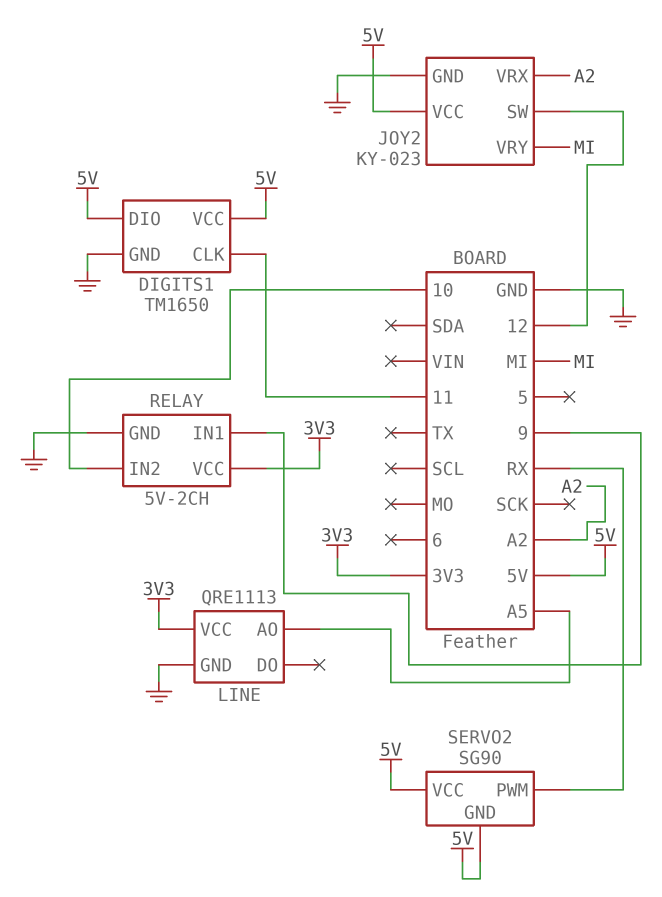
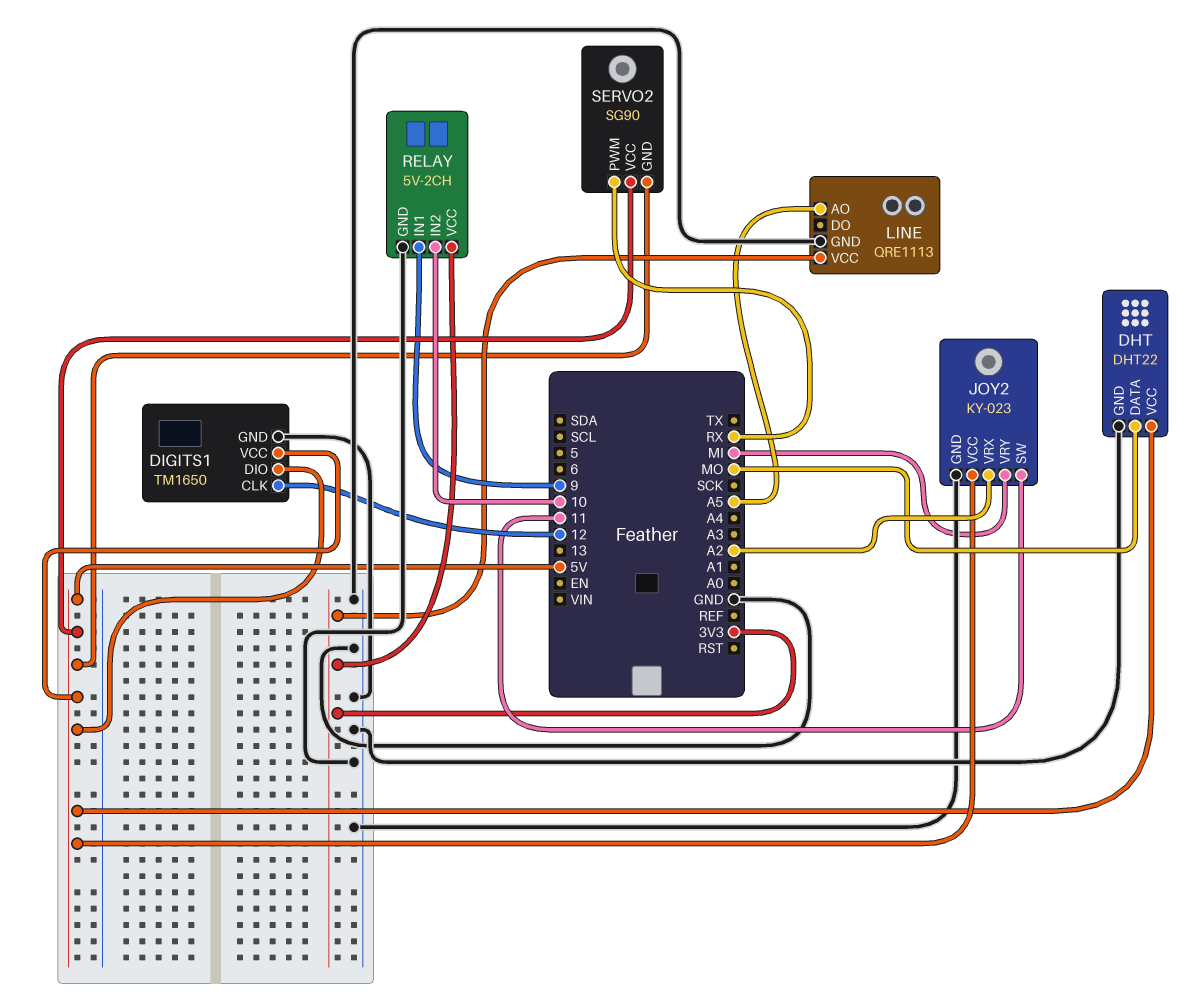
DHT: none -> DHT22
DHT pin DATA: none -> MO
DHT pin GND: none -> GND
DHT pin VCC: none -> 5V
DIGITS1 pin CLK: 11 -> 12
JOY2 pin SW: 12 -> 11

